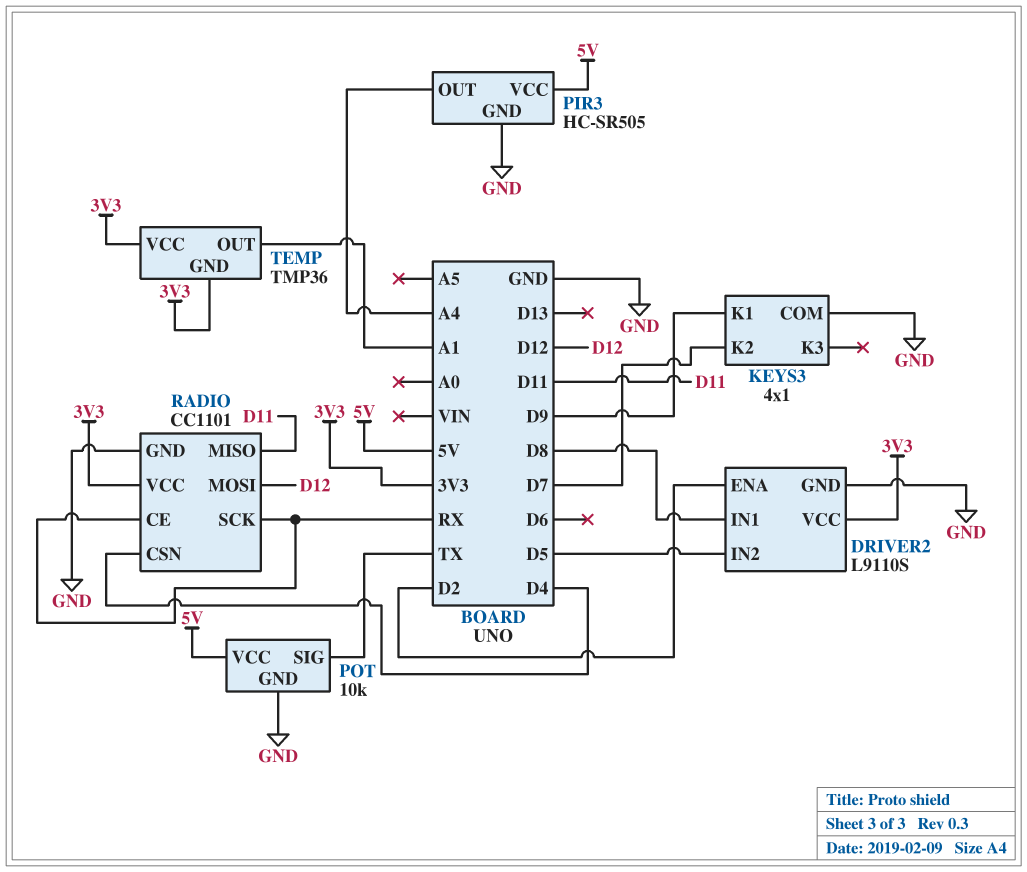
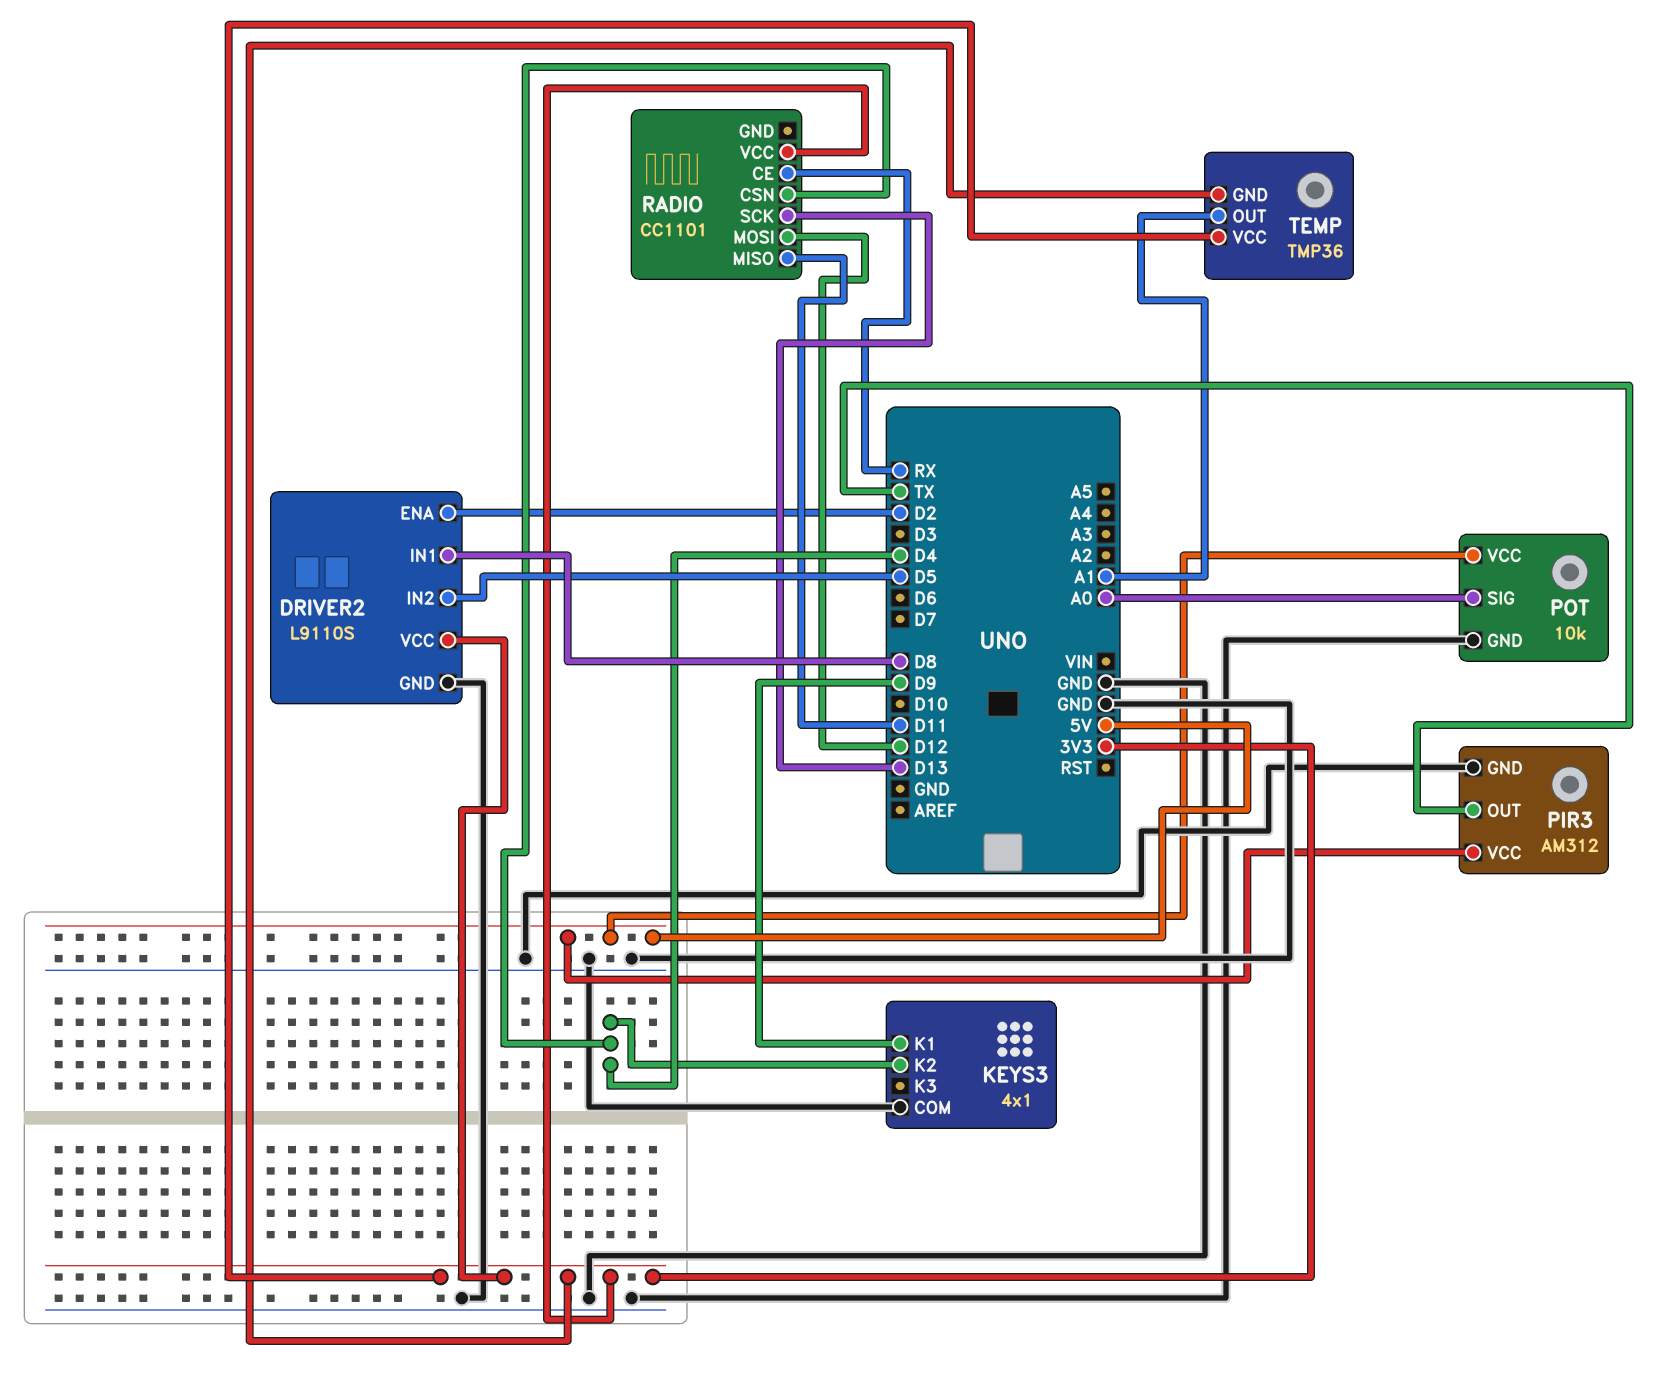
KEYS3 pin K2: D7 -> D4
PIR3: HC-SR505 -> AM312
PIR3 pin OUT: A4 -> TX
POT pin SIG: TX -> A0
RADIO pin GND: GND -> none
RADIO pin SCK: RX -> D13

